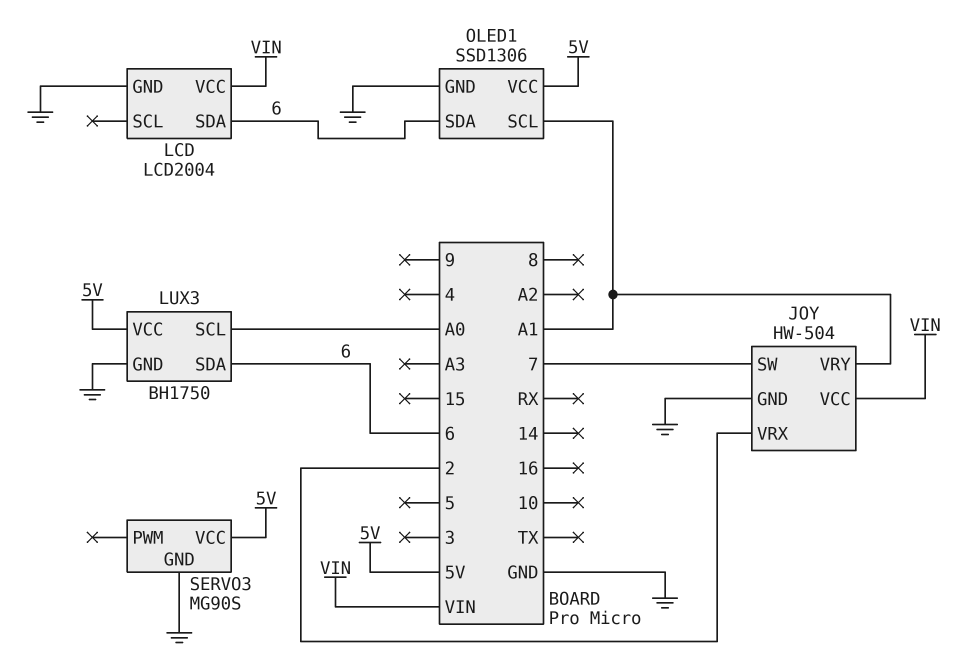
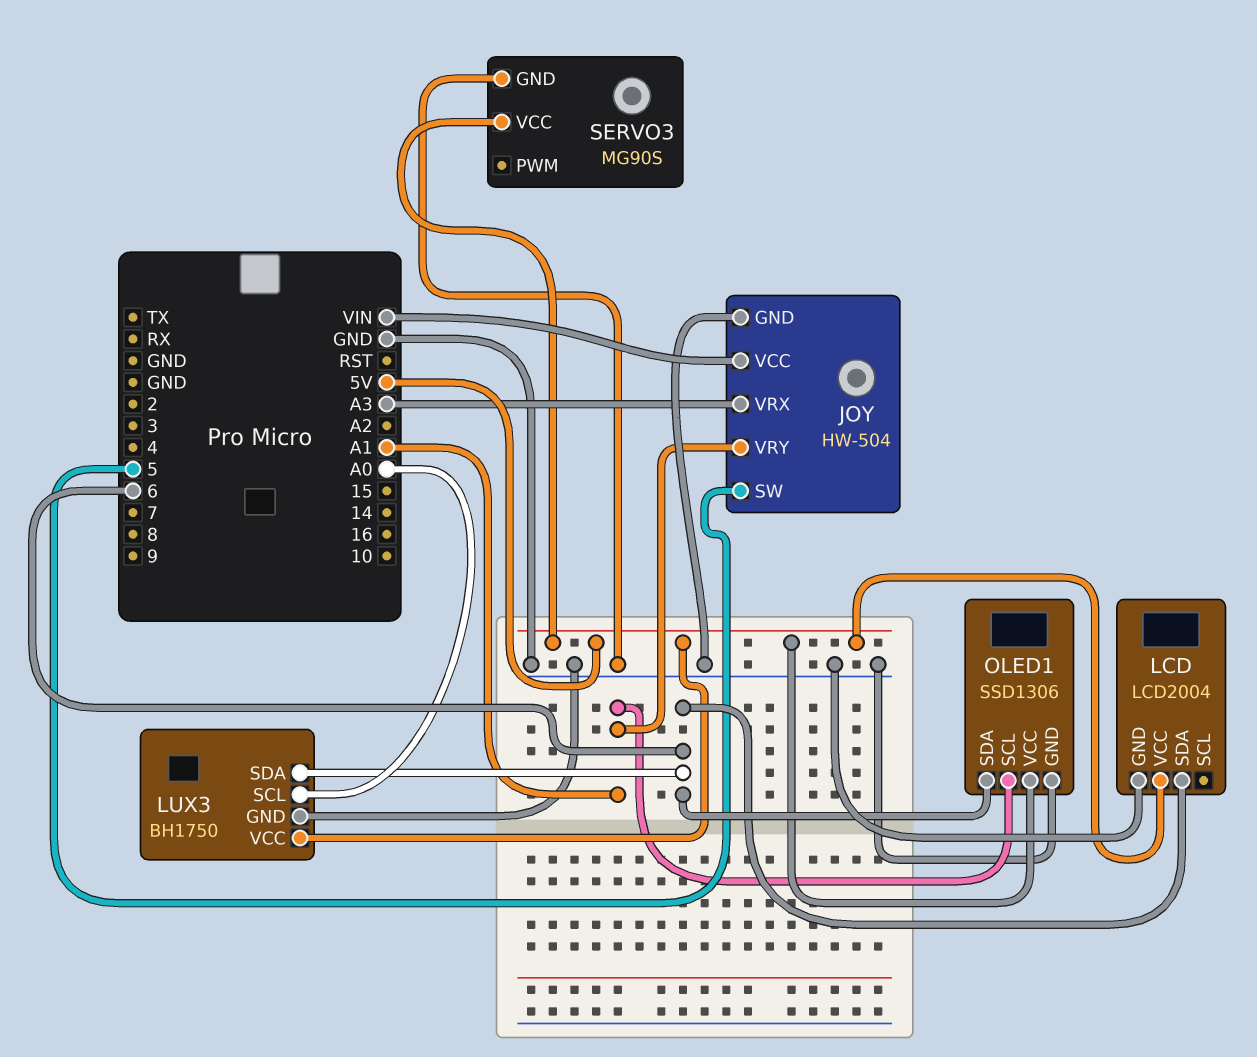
JOY pin SW: 7 -> 5
JOY pin VRX: 2 -> A3
LCD pin VCC: VIN -> 5V

